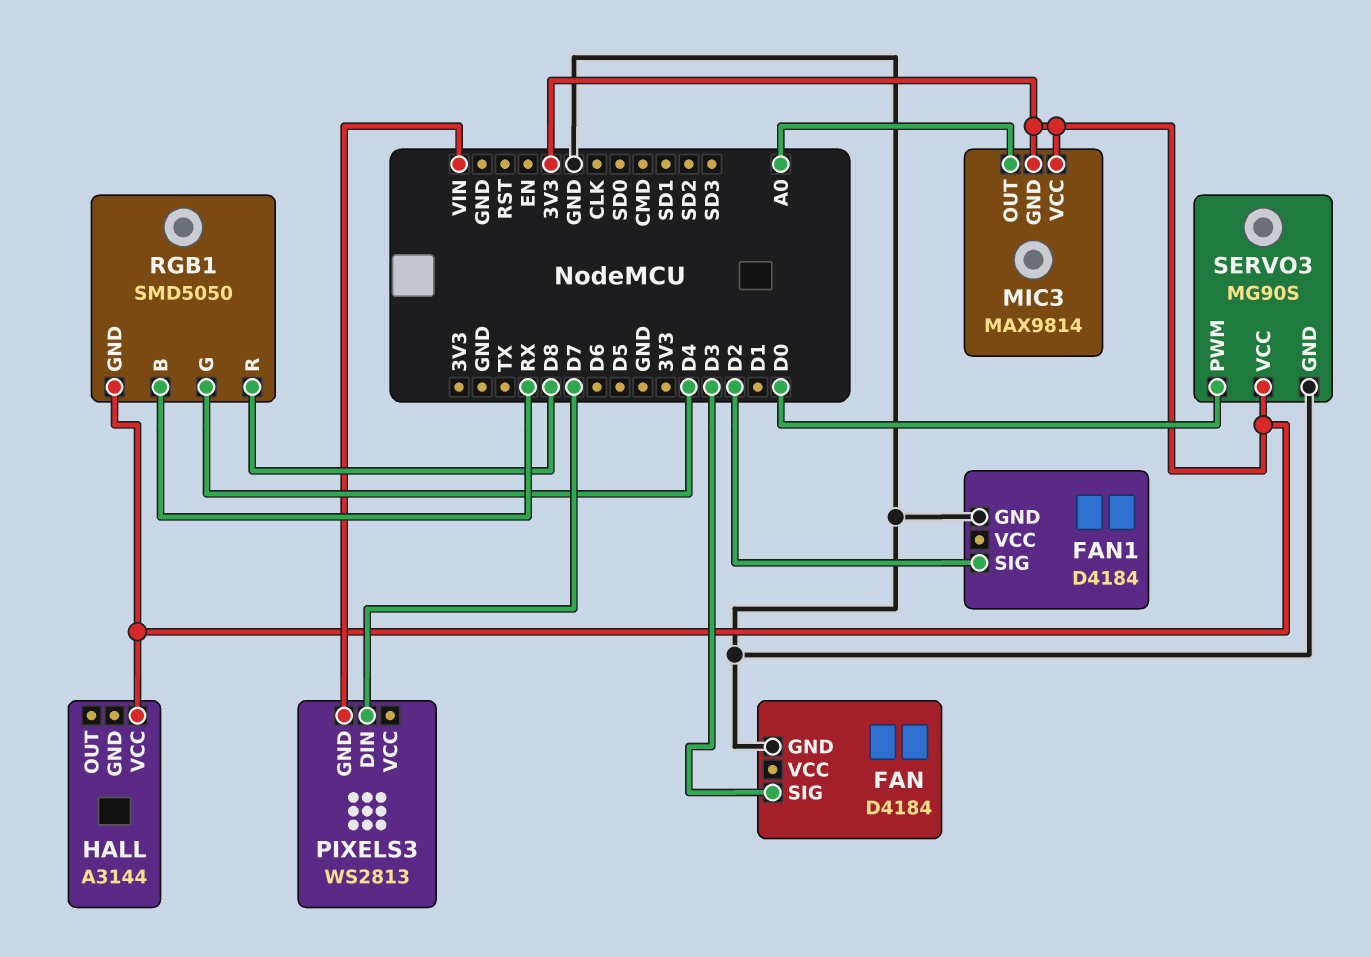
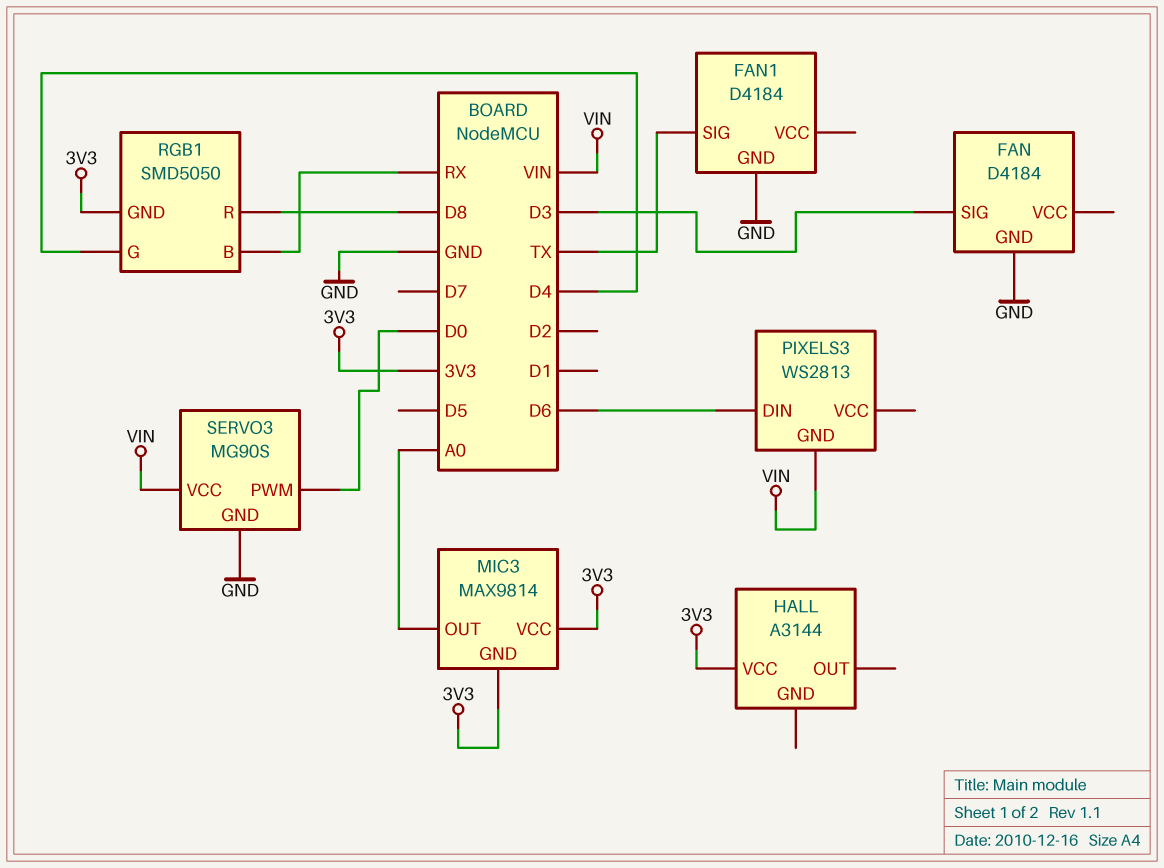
FAN1 pin SIG: D2 -> TX
PIXELS3 pin DIN: D7 -> D6
SERVO3 pin VCC: 3V3 -> VIN

